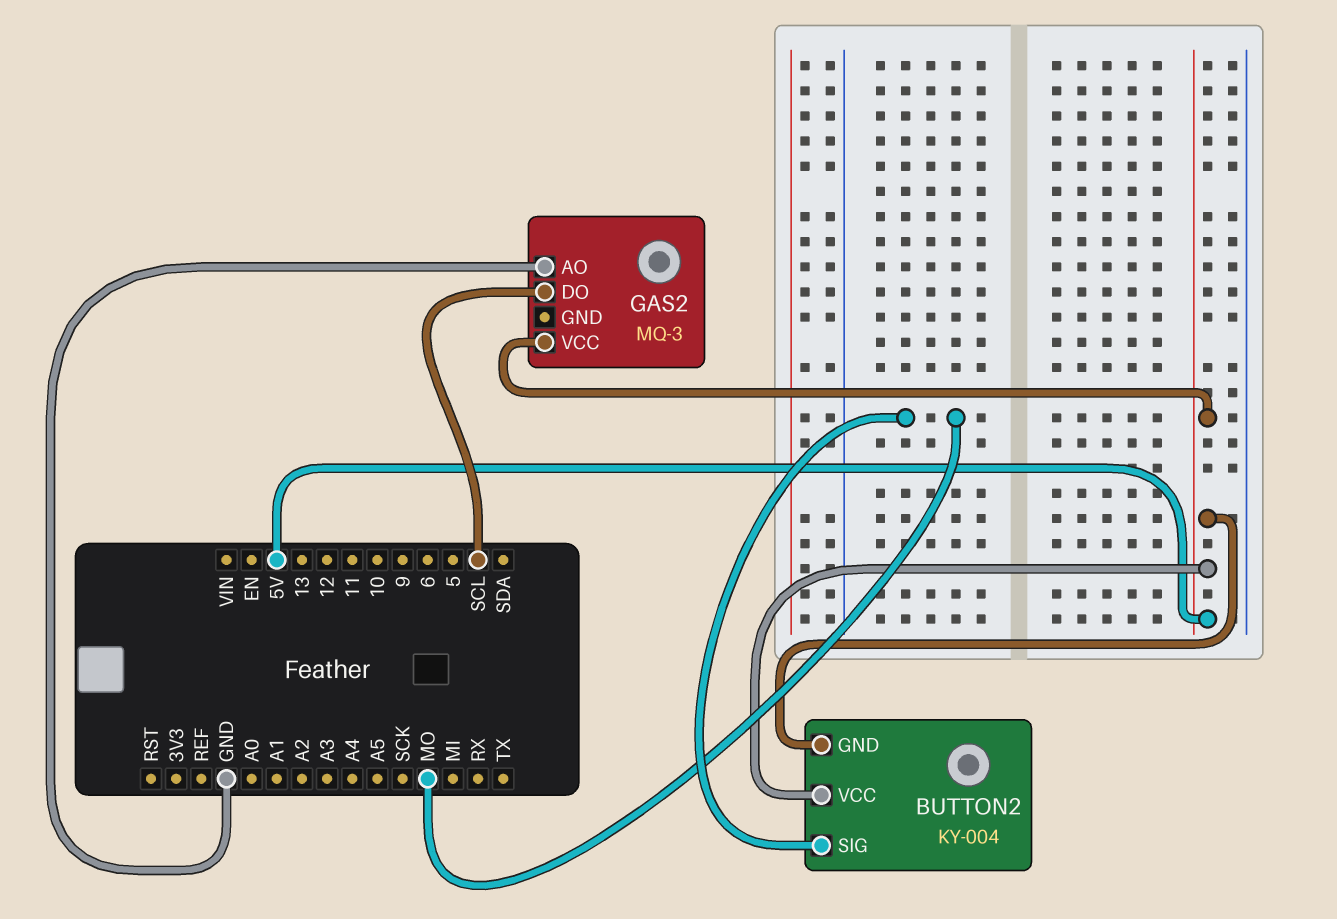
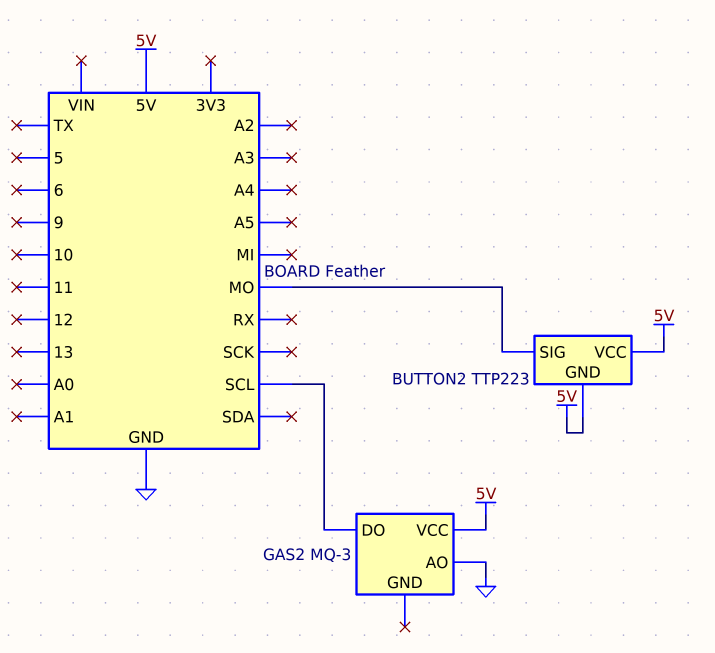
BUTTON2: KY-004 -> TTP223

